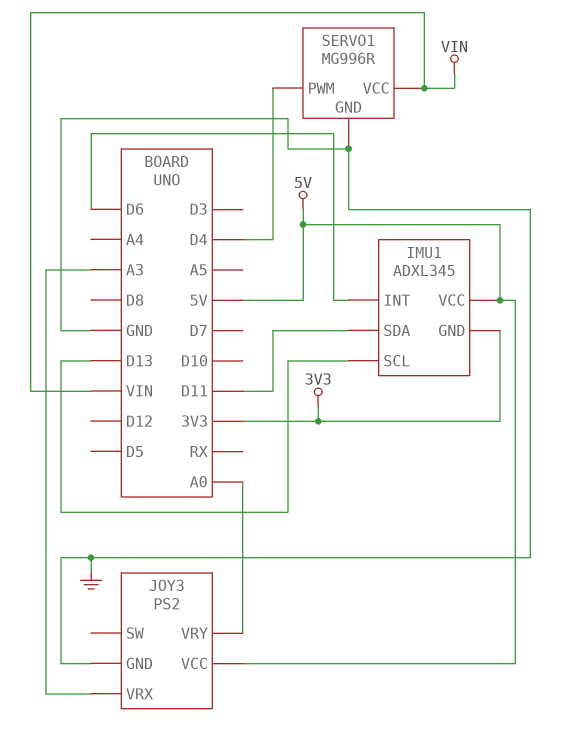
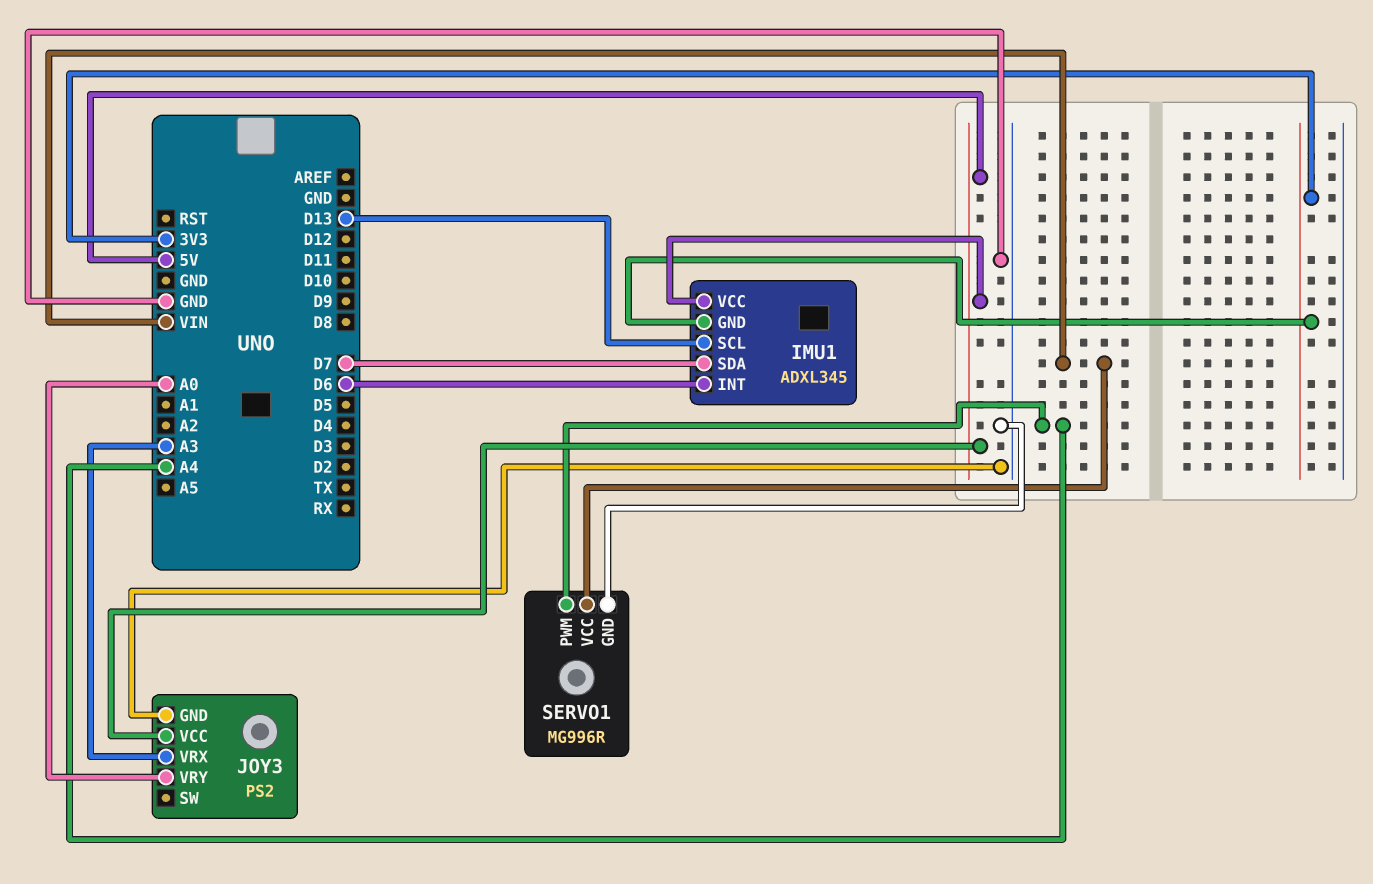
IMU1 pin SDA: D11 -> D7
SERVO1 pin PWM: D4 -> A4

